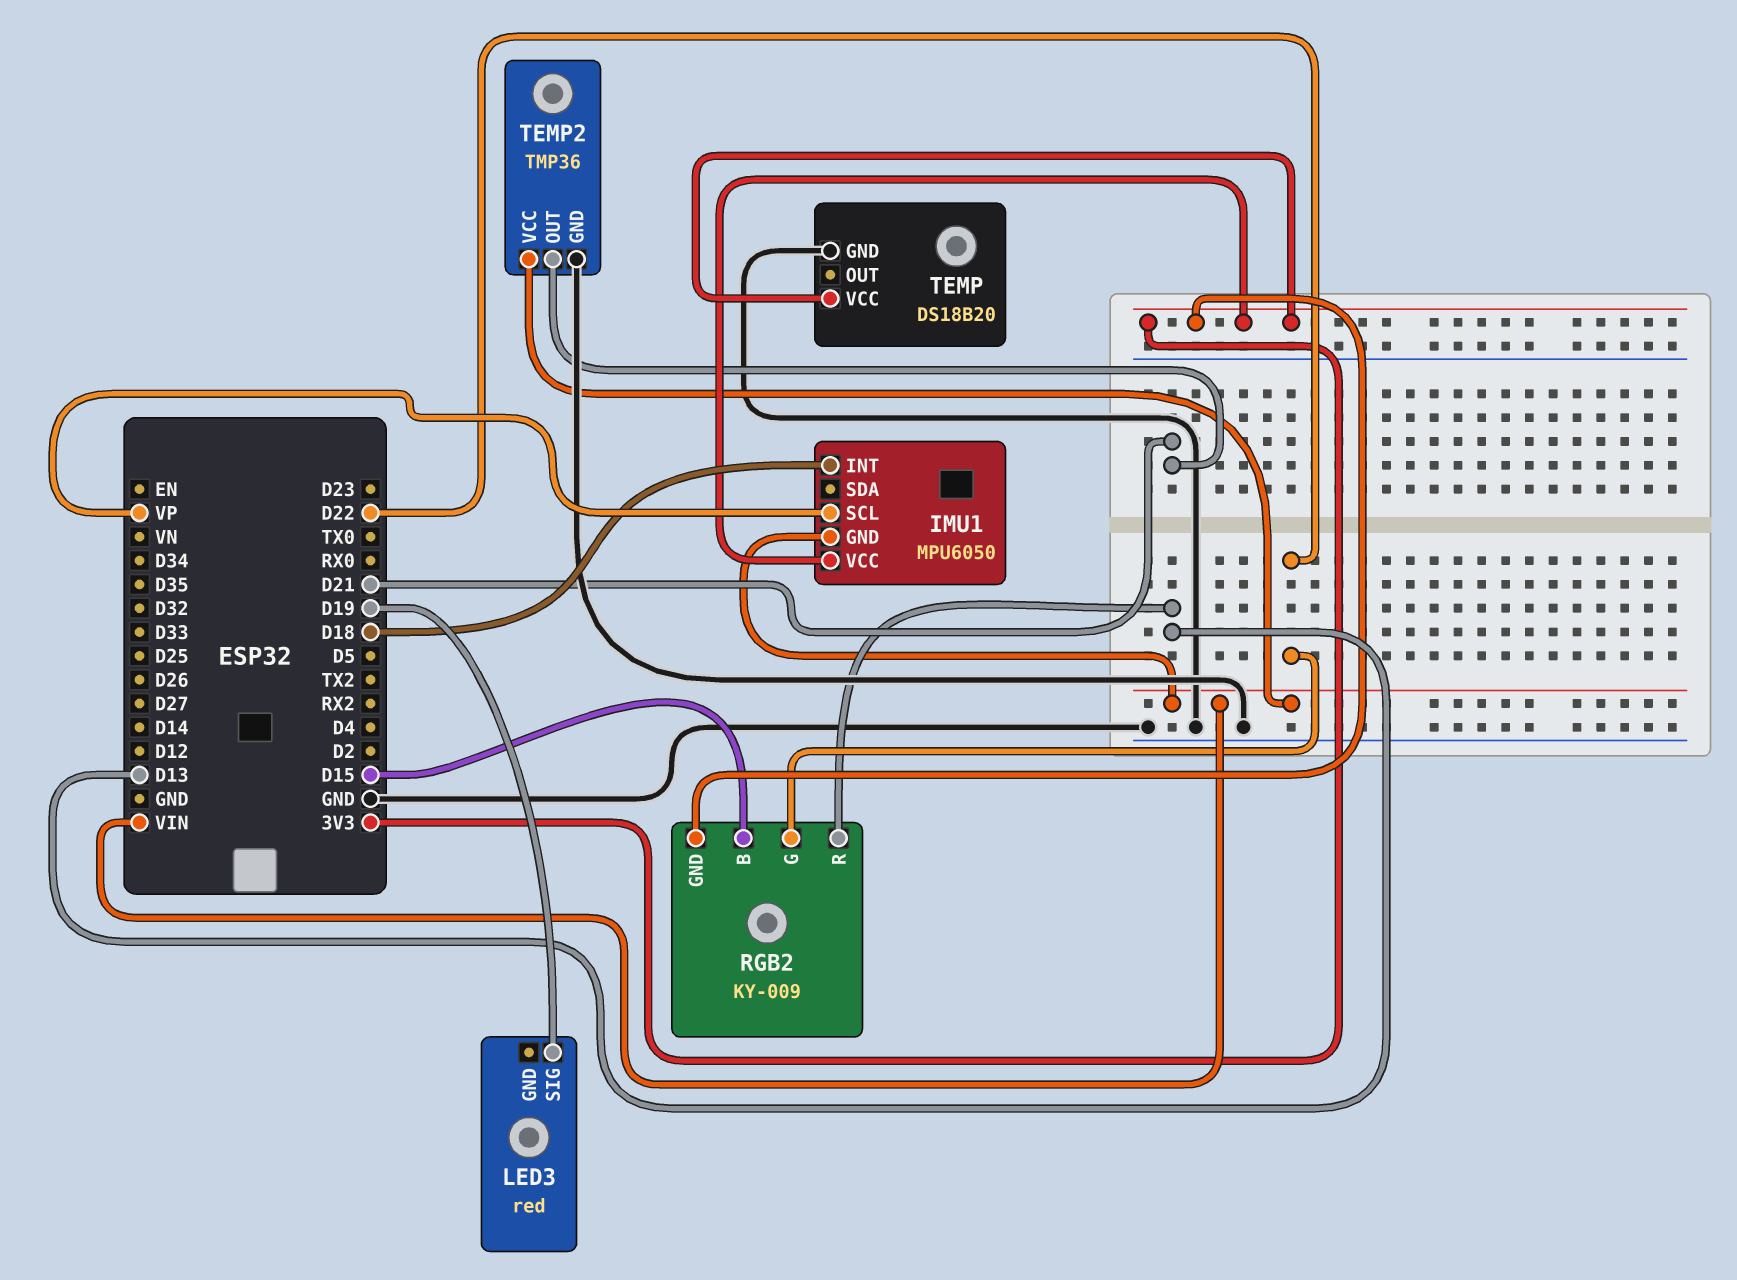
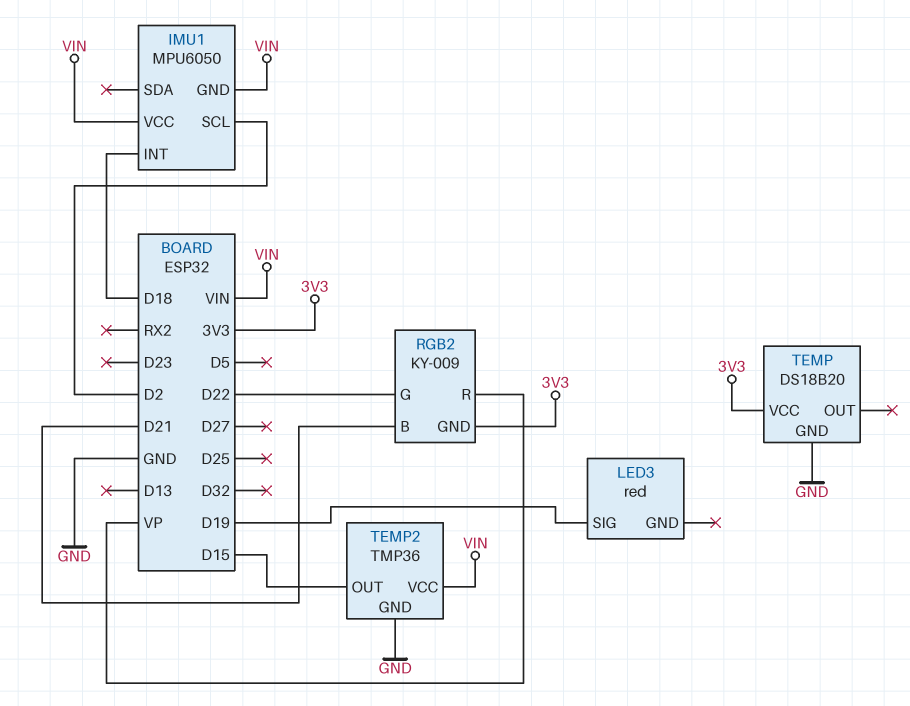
IMU1 pin SCL: VP -> D2
IMU1 pin VCC: 3V3 -> VIN
RGB2 pin B: D15 -> D21
RGB2 pin R: D13 -> VP
TEMP2 pin OUT: D21 -> D15

